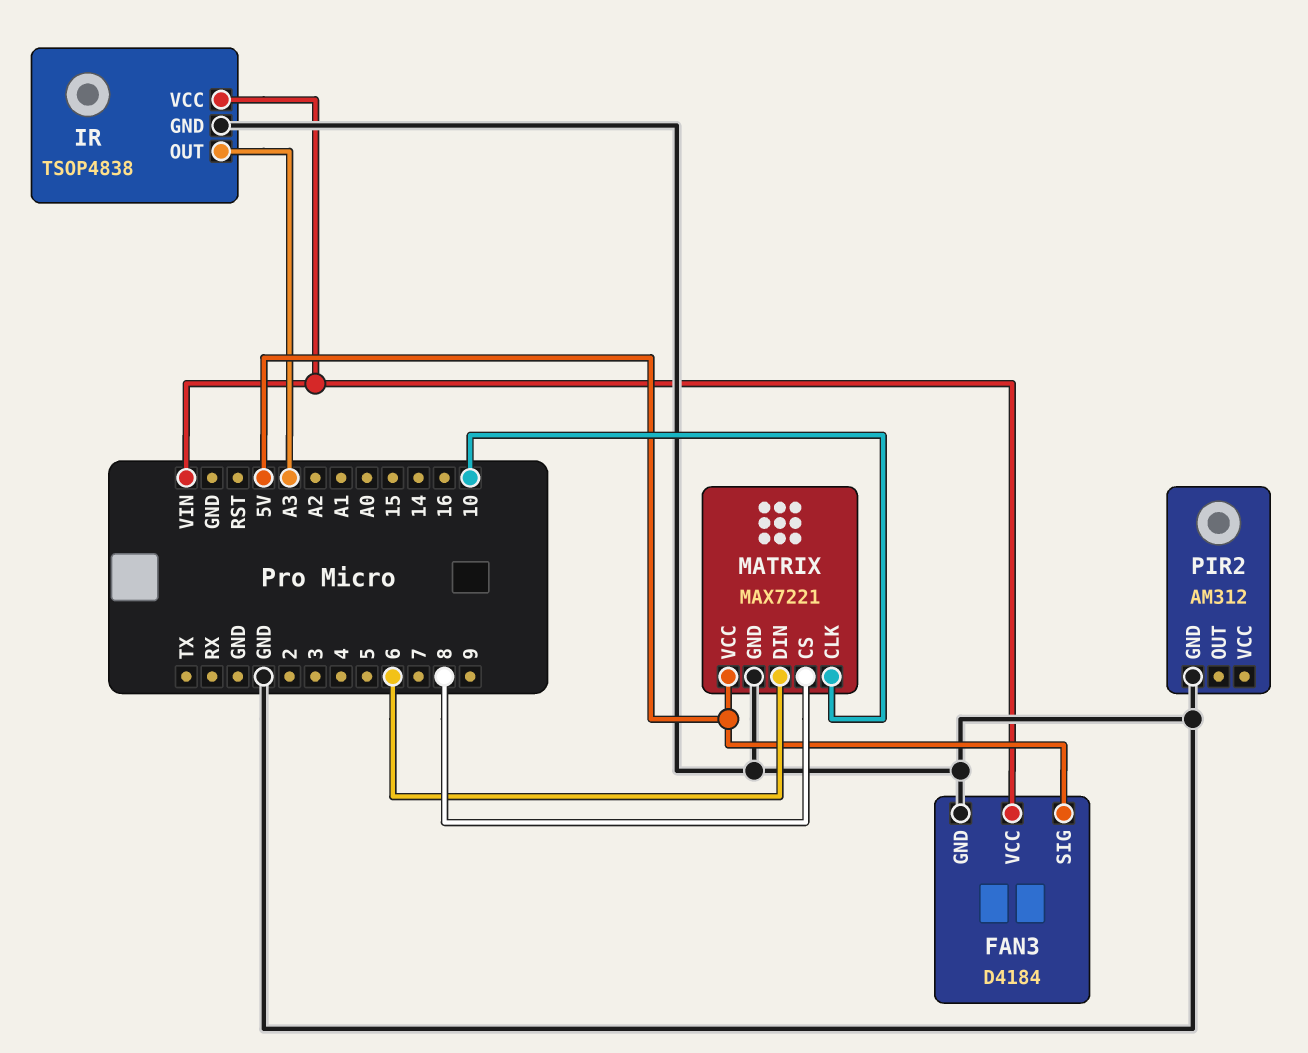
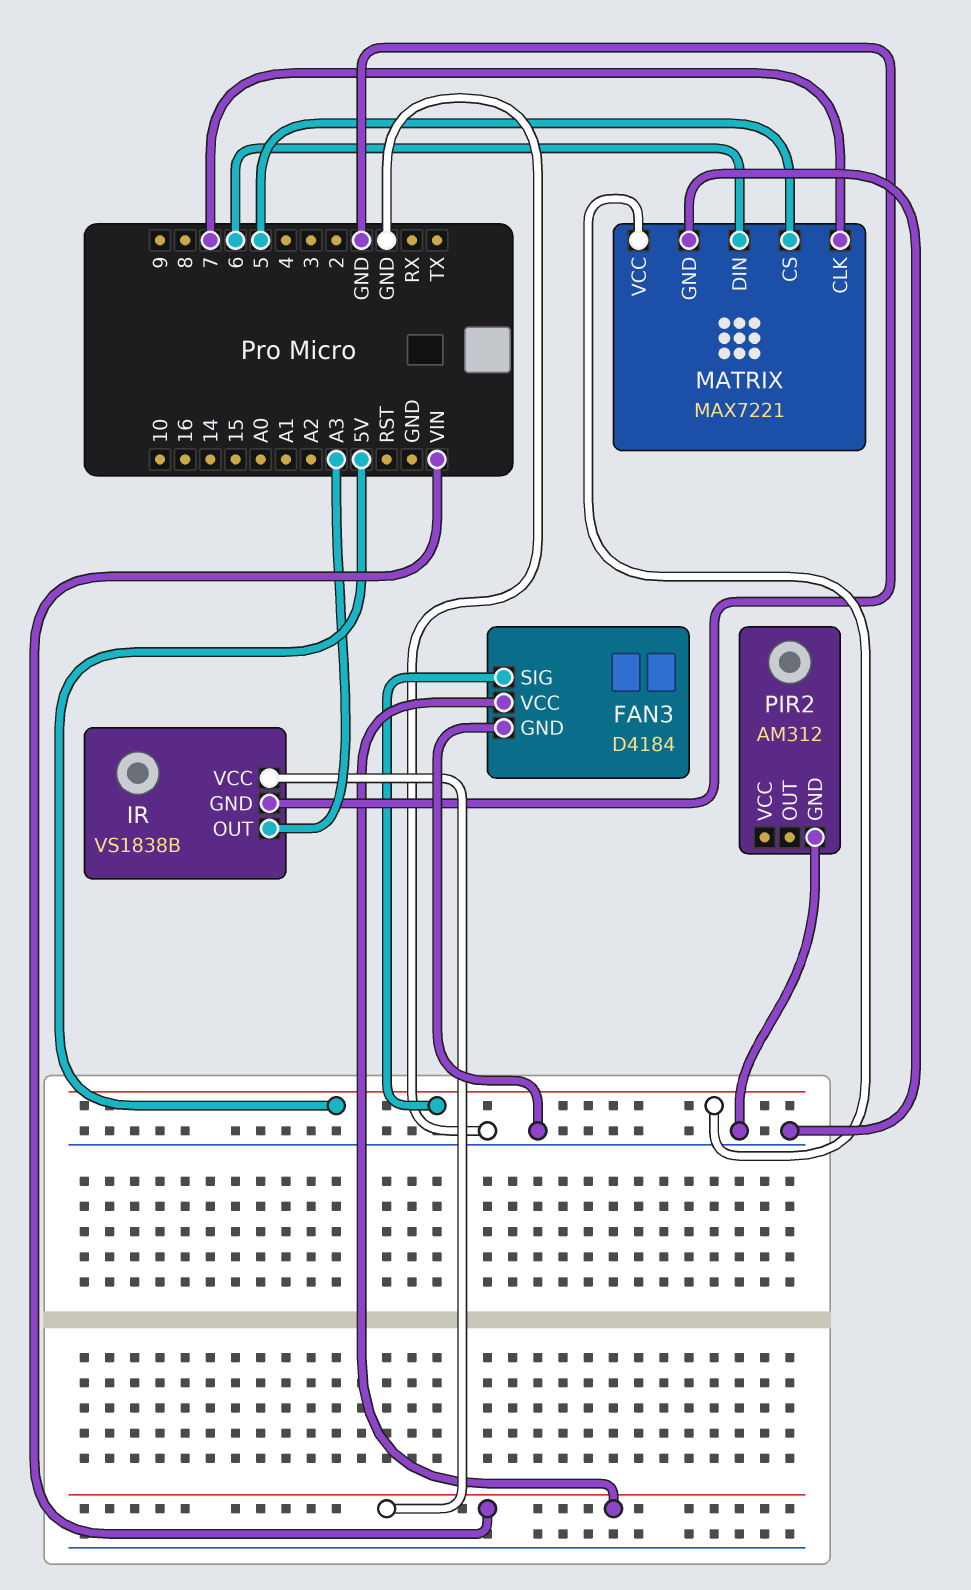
IR: TSOP4838 -> VS1838B
MATRIX pin CLK: 10 -> 7
MATRIX pin CS: 8 -> 5

